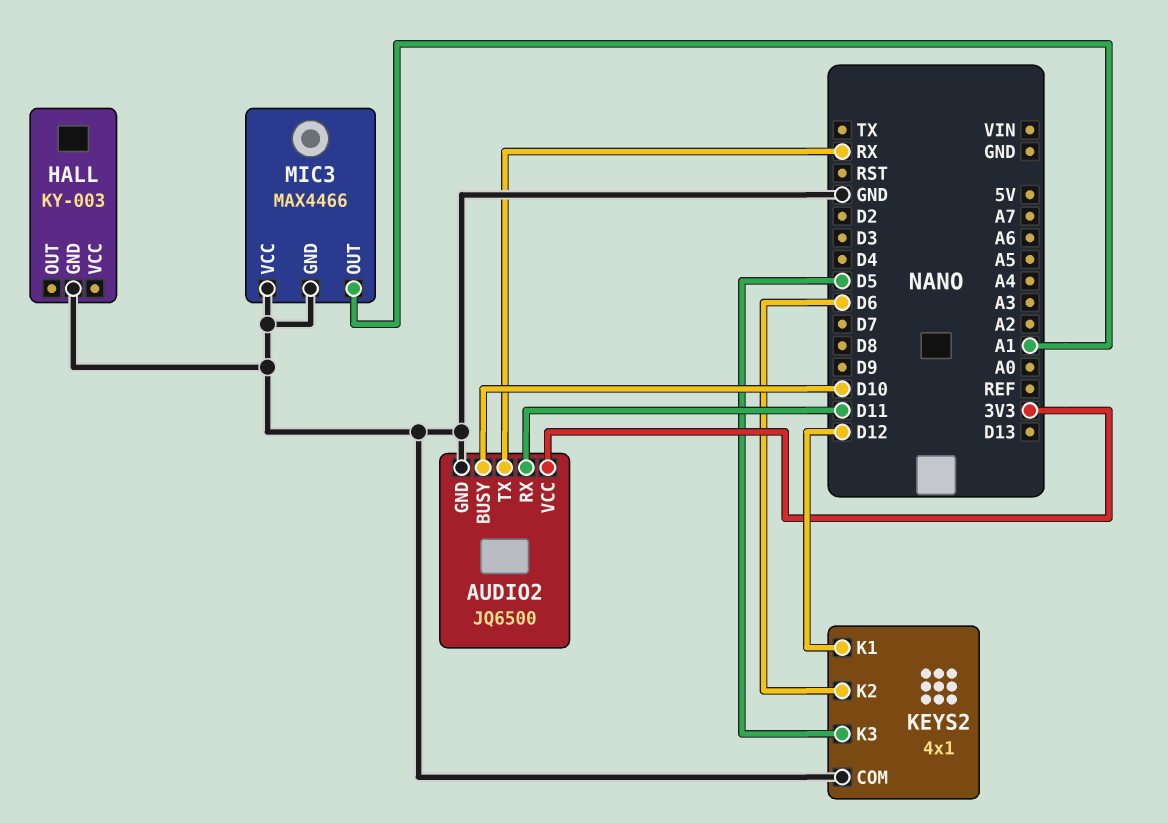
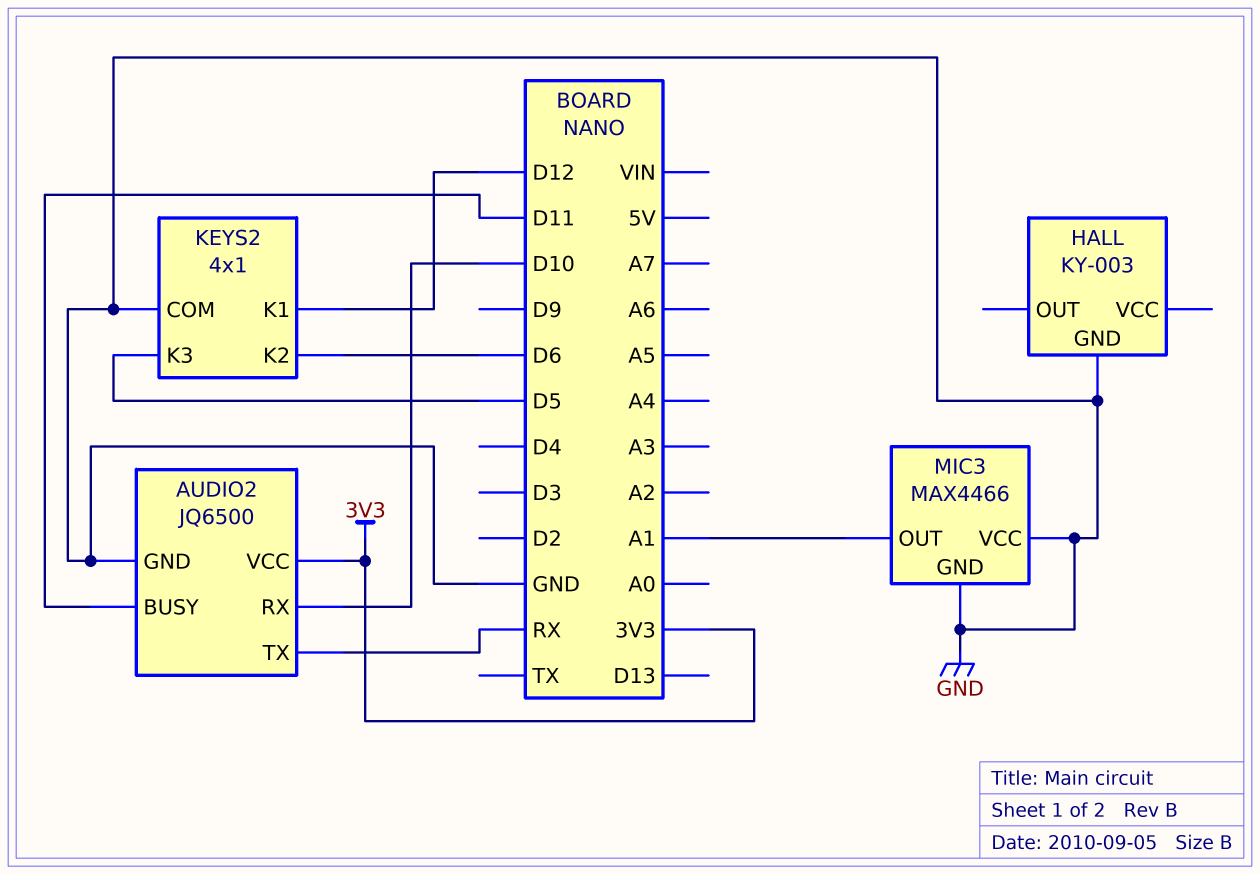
AUDIO2 pin BUSY: D10 -> D11
AUDIO2 pin RX: D11 -> D10

